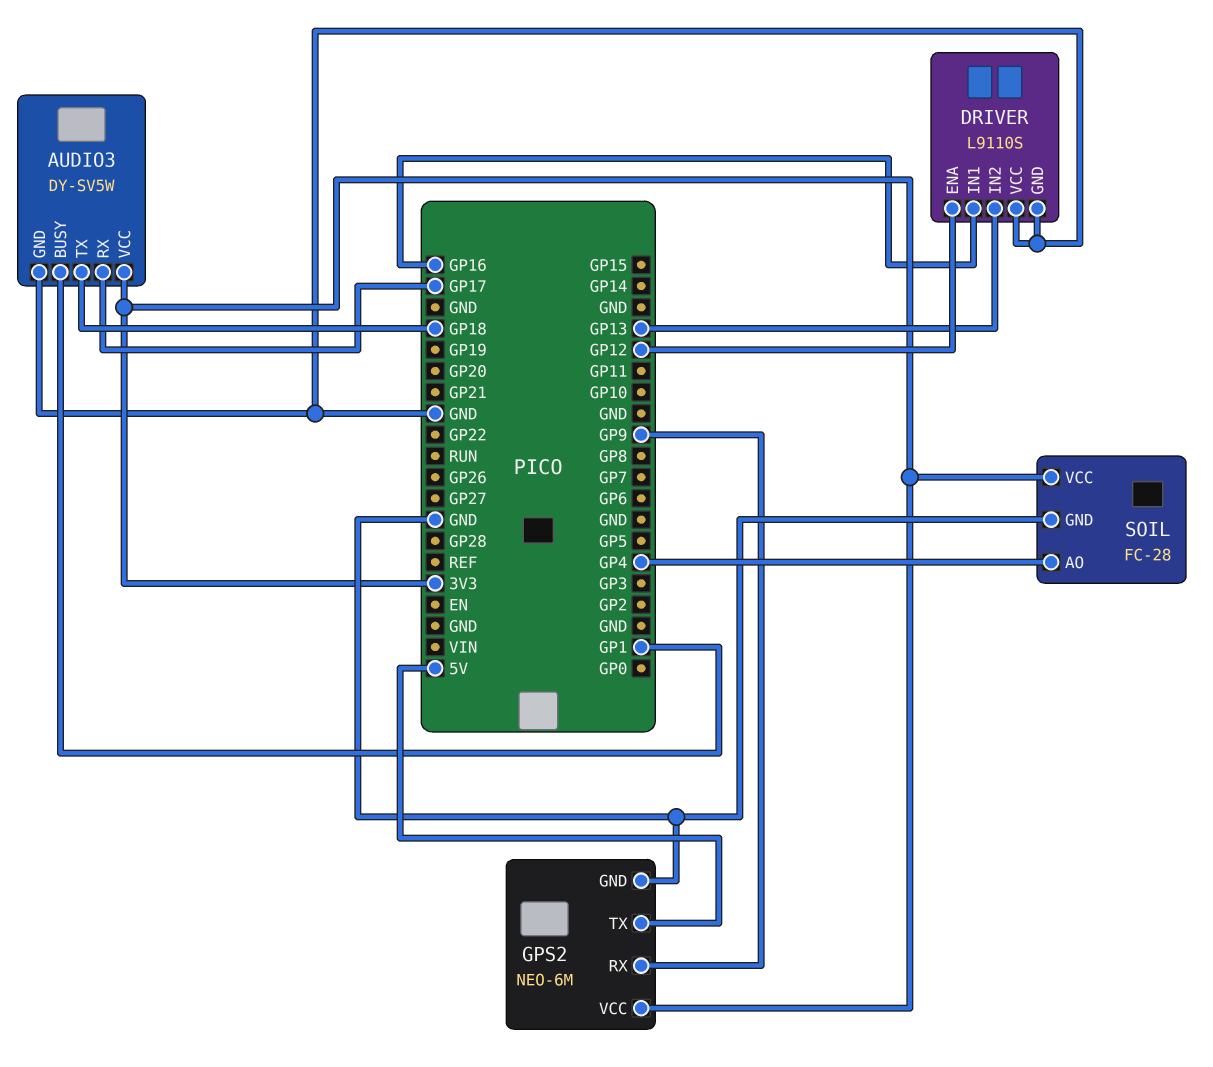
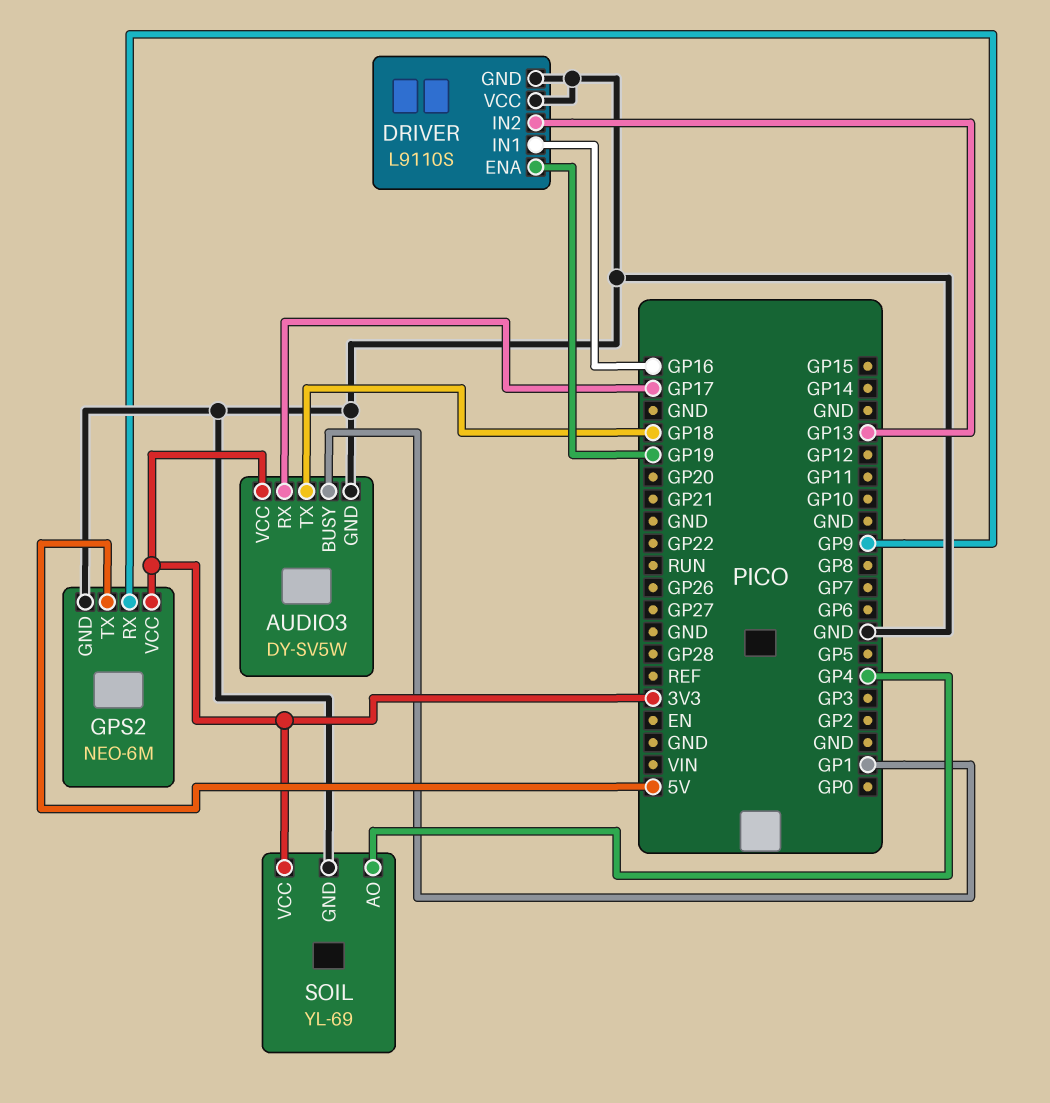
DRIVER pin ENA: GP12 -> GP19
SOIL: FC-28 -> YL-69

